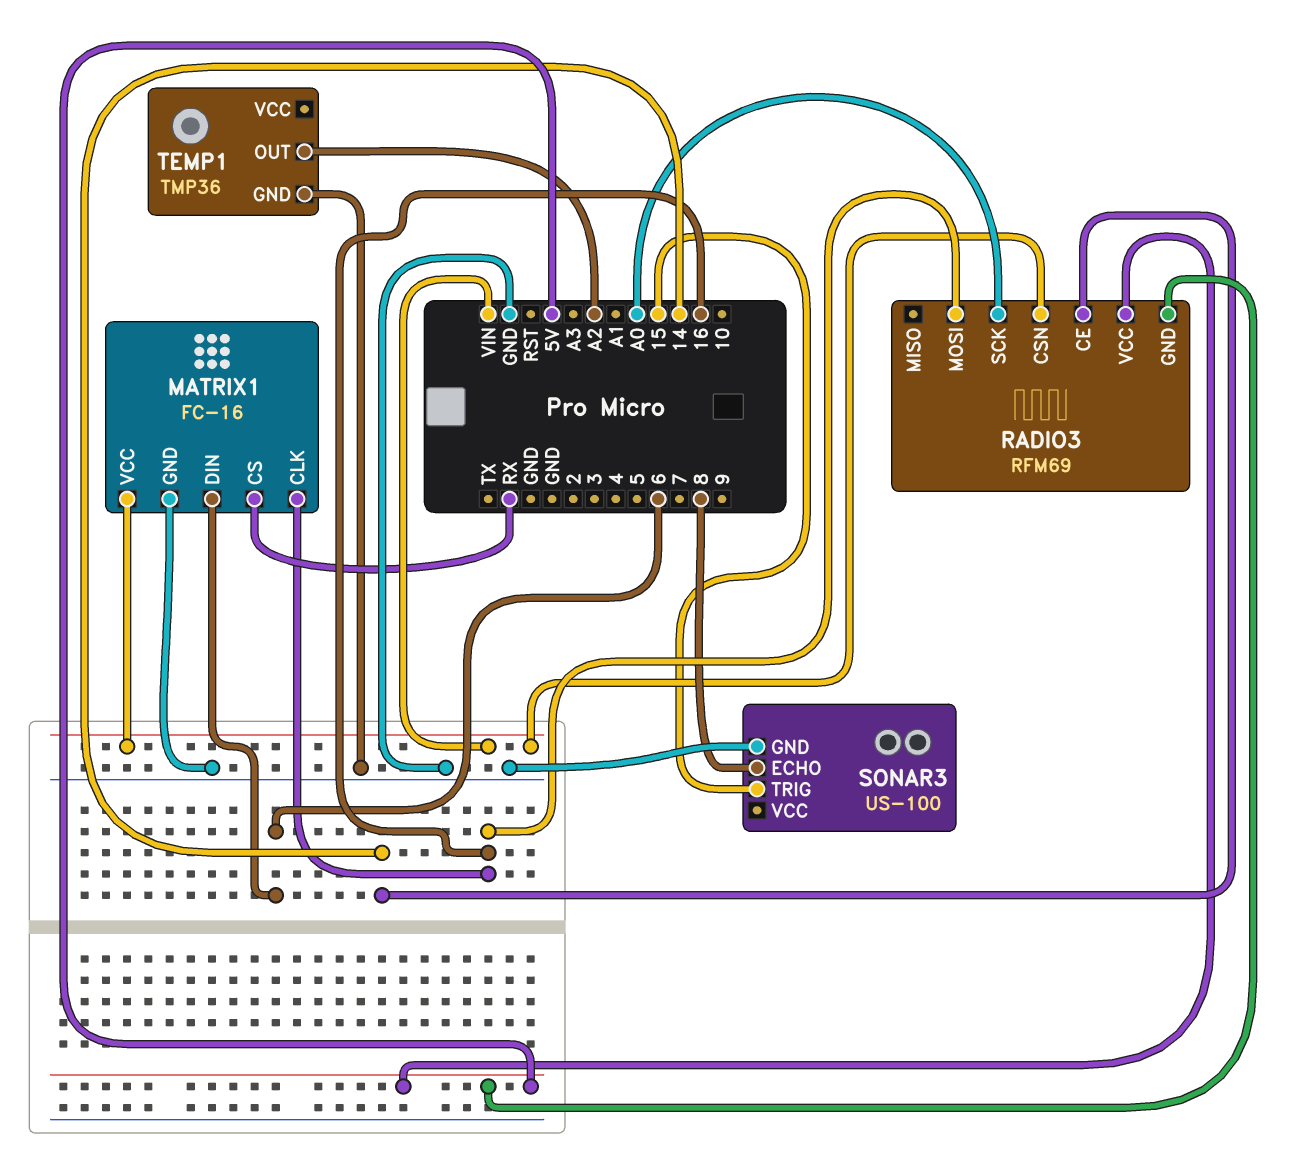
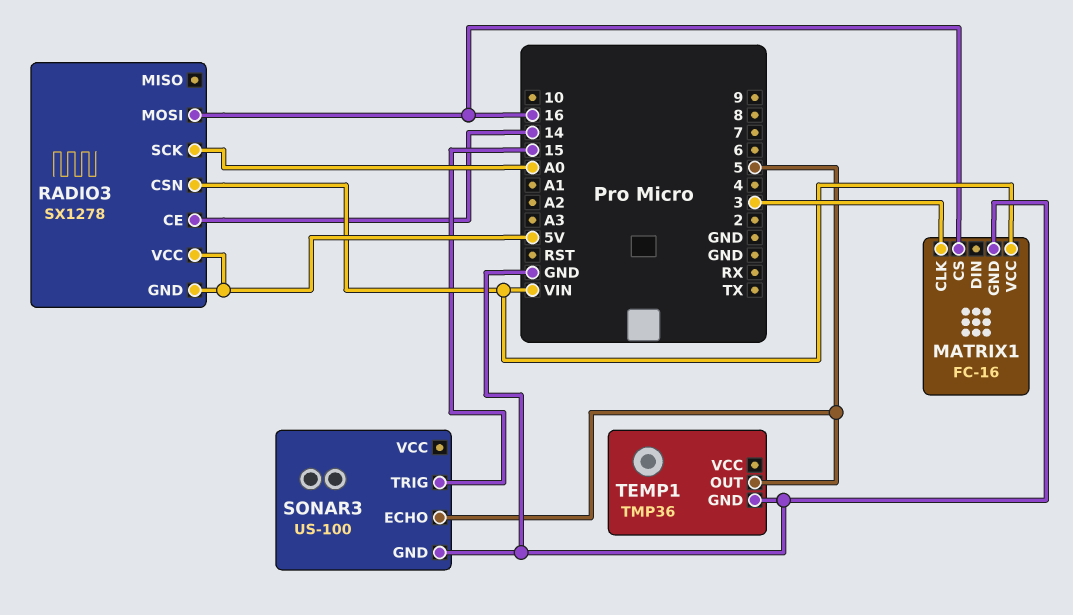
MATRIX1 pin CLK: 16 -> 3
MATRIX1 pin CS: RX -> 16
MATRIX1 pin DIN: 6 -> none
RADIO3: RFM69 -> SX1278
SONAR3 pin ECHO: 8 -> 5
TEMP1 pin OUT: A2 -> 5

